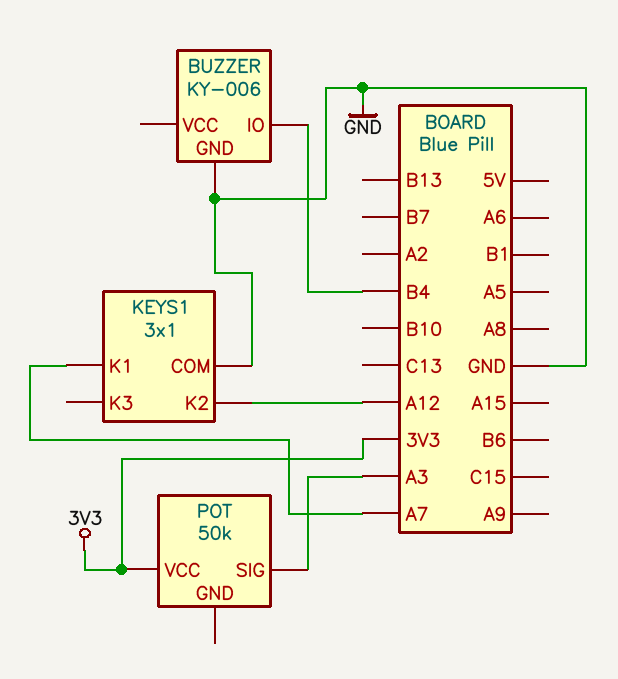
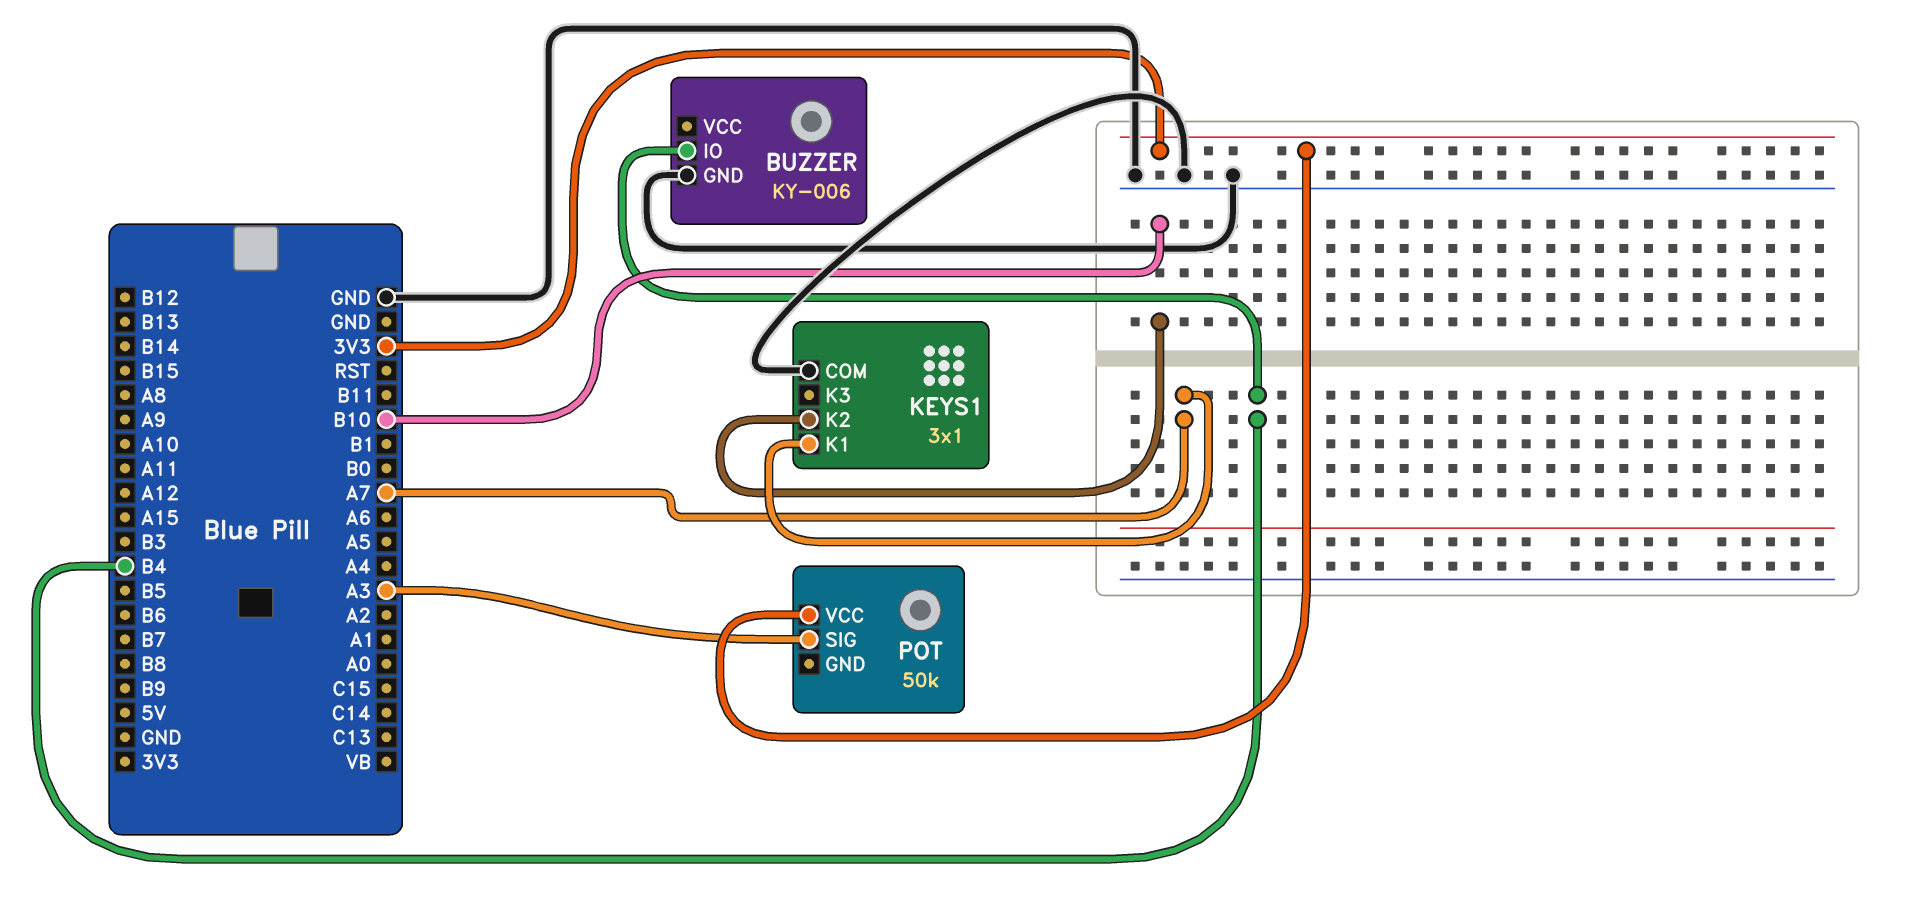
KEYS1 pin K2: A12 -> B10

